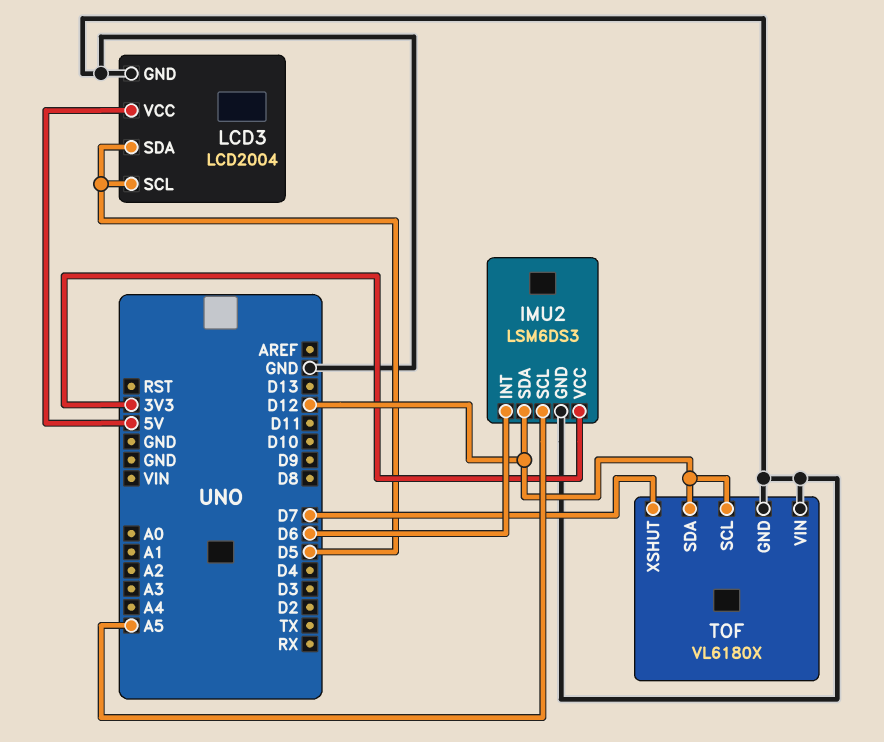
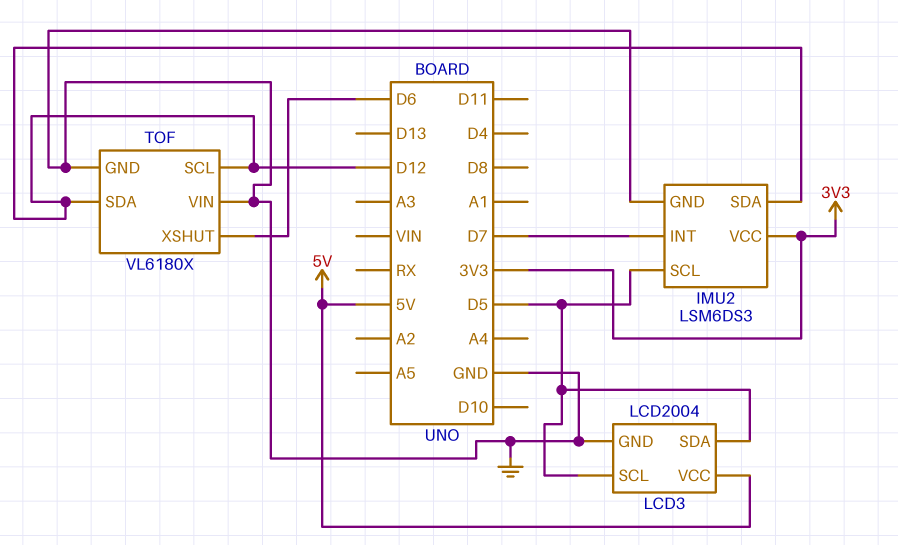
IMU2 pin INT: D6 -> D7
IMU2 pin SCL: A5 -> D5
TOF pin XSHUT: D7 -> D6

